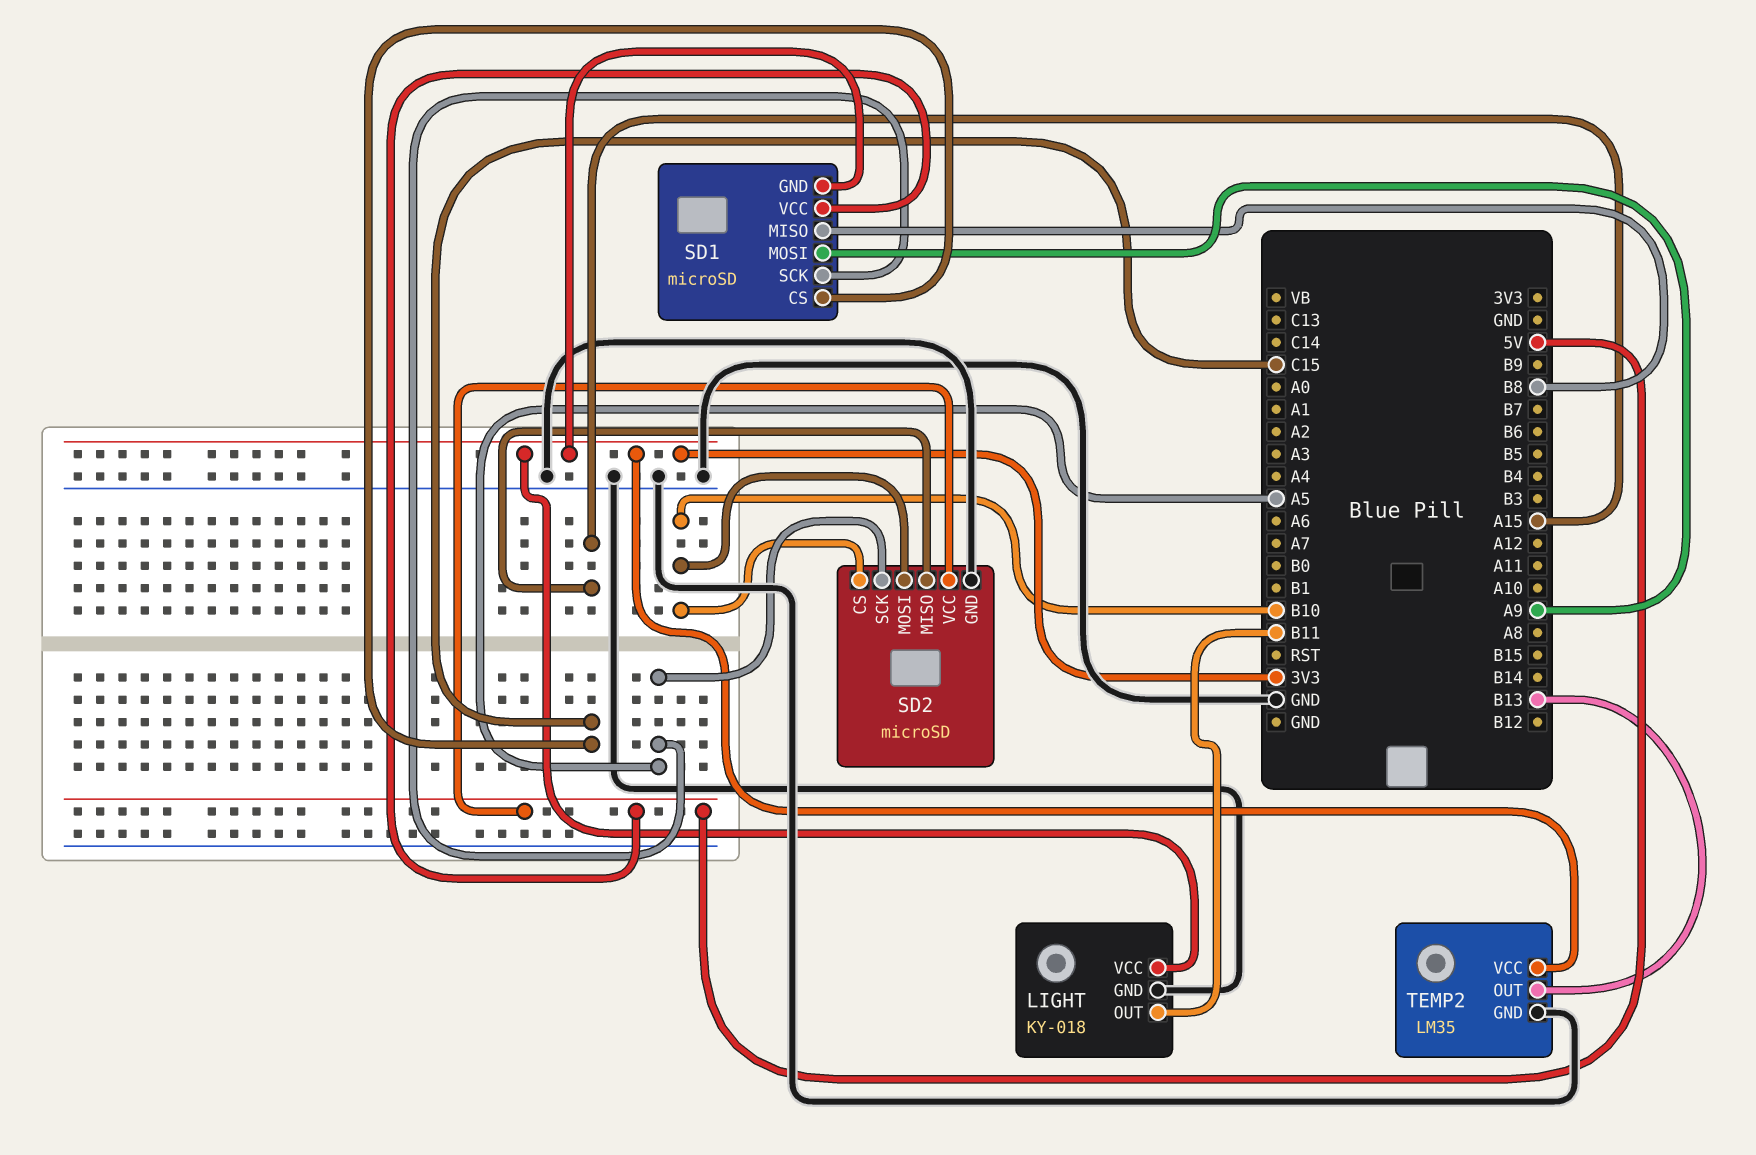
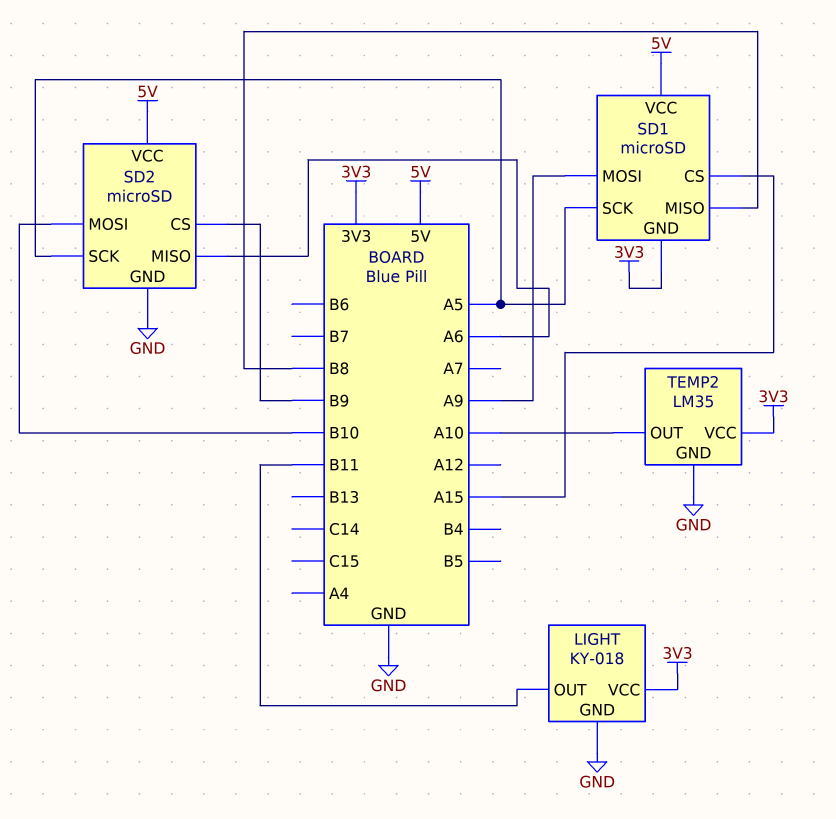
SD1 pin CS: C15 -> A15
SD2 pin CS: B10 -> B9
SD2 pin MISO: A15 -> A6
TEMP2 pin OUT: B13 -> A10

